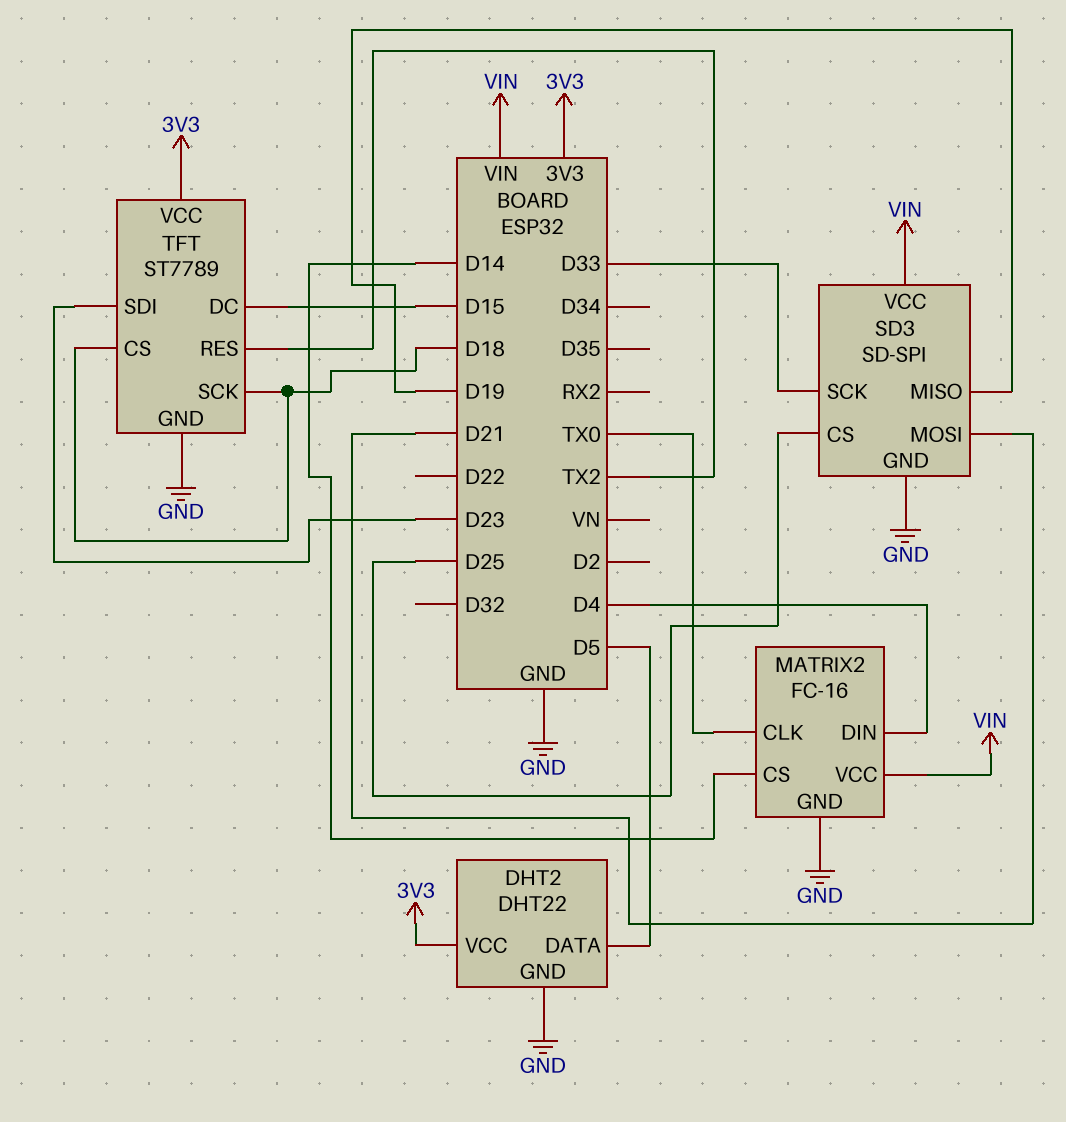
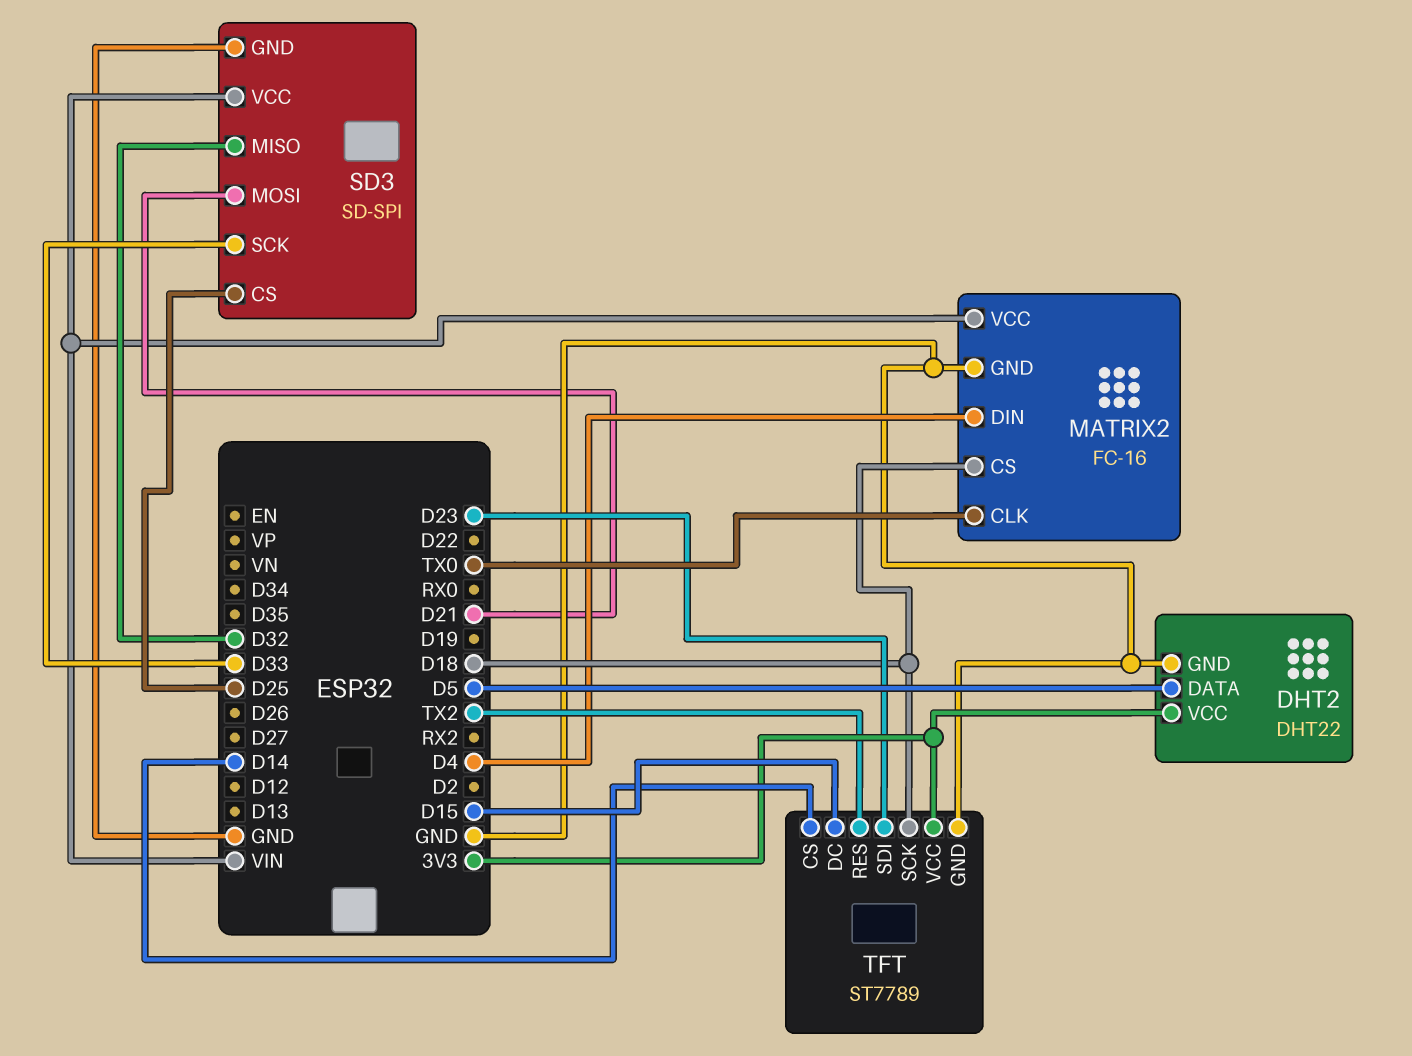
MATRIX2 pin CS: D14 -> D18
SD3 pin MISO: D19 -> D32
TFT pin CS: D18 -> D14

